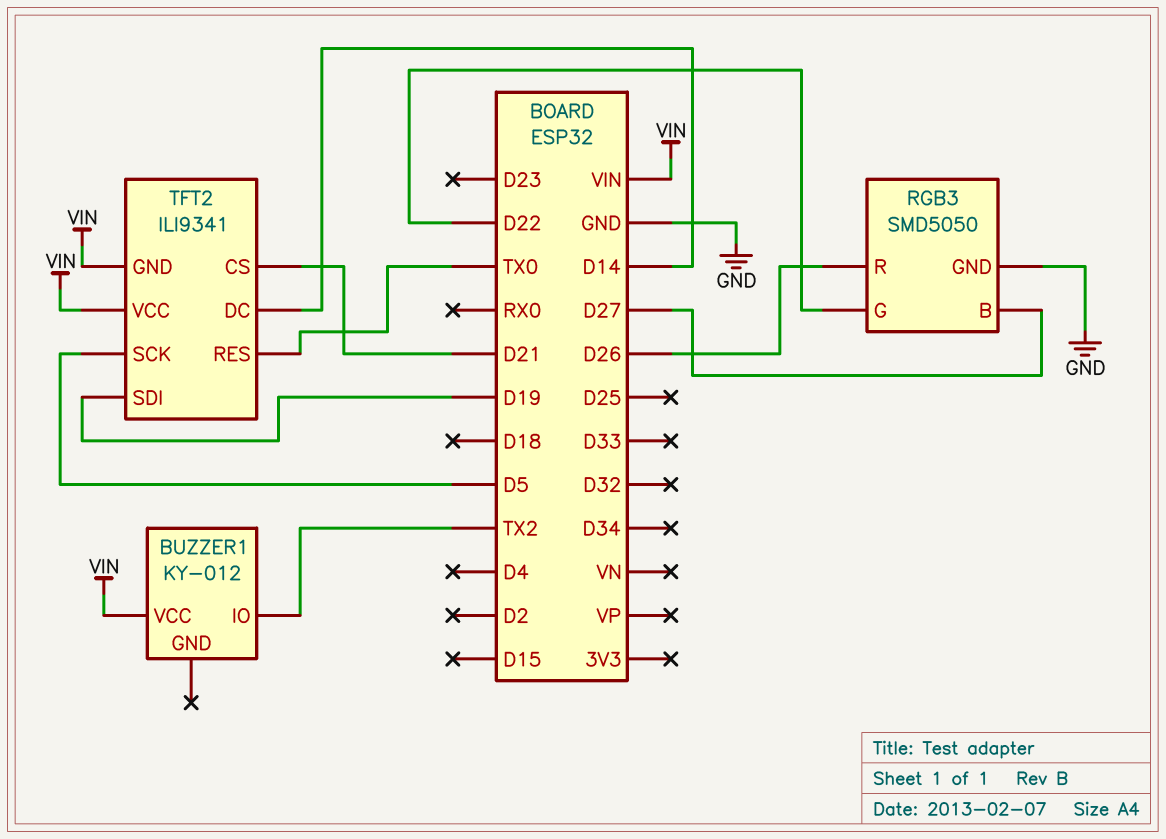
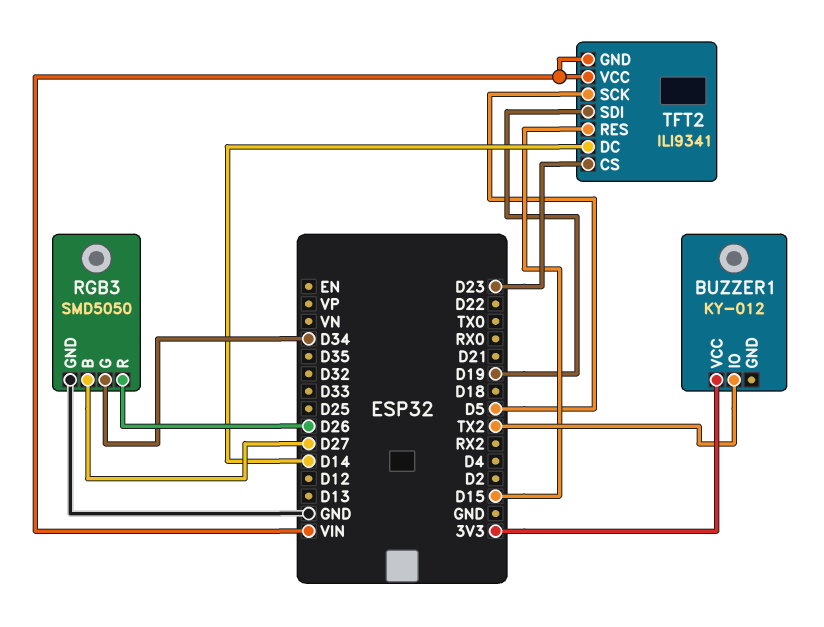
BUZZER1 pin VCC: VIN -> 3V3
RGB3 pin G: D22 -> D34
TFT2 pin CS: D21 -> D23
TFT2 pin RES: TX0 -> D15

